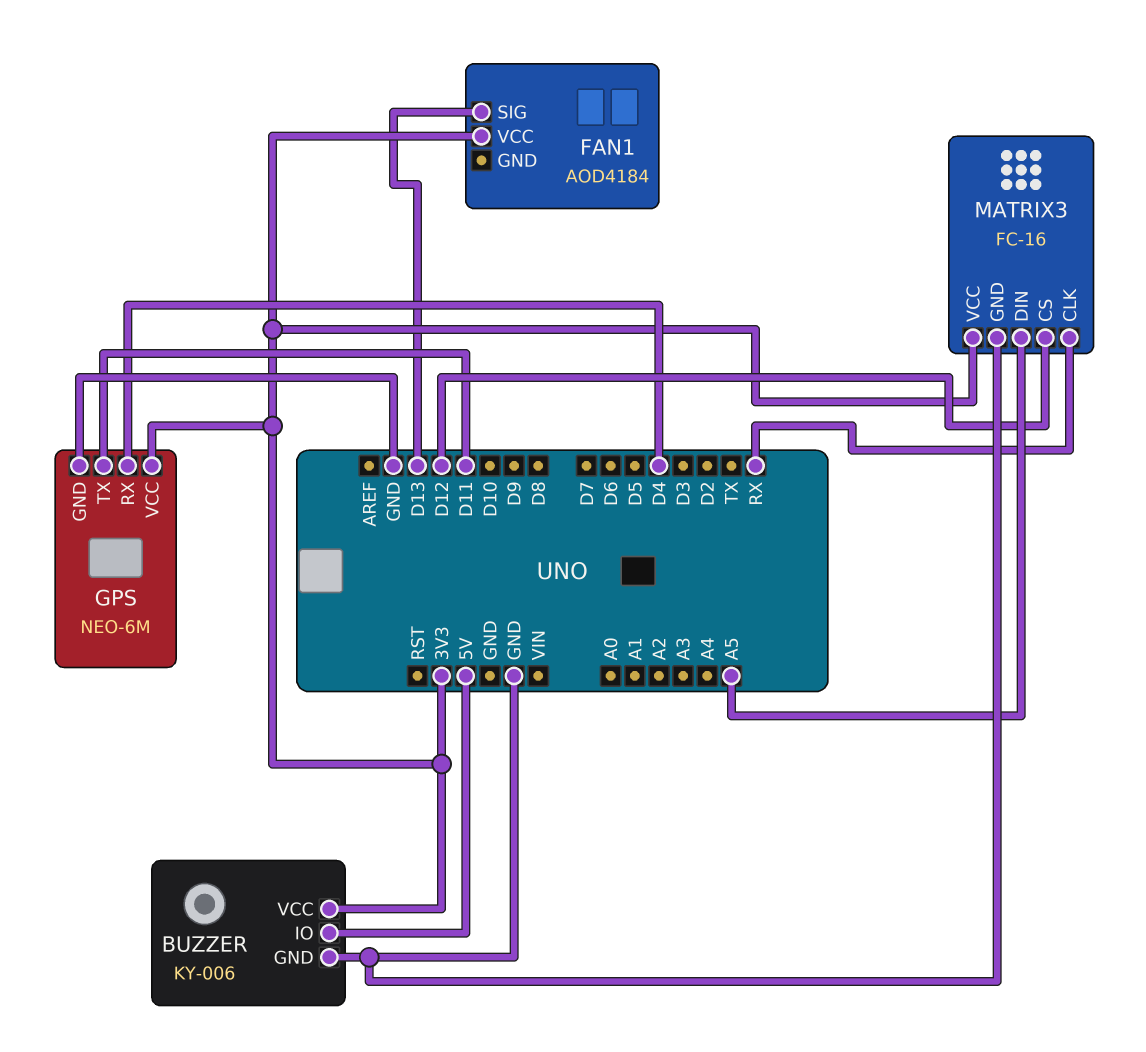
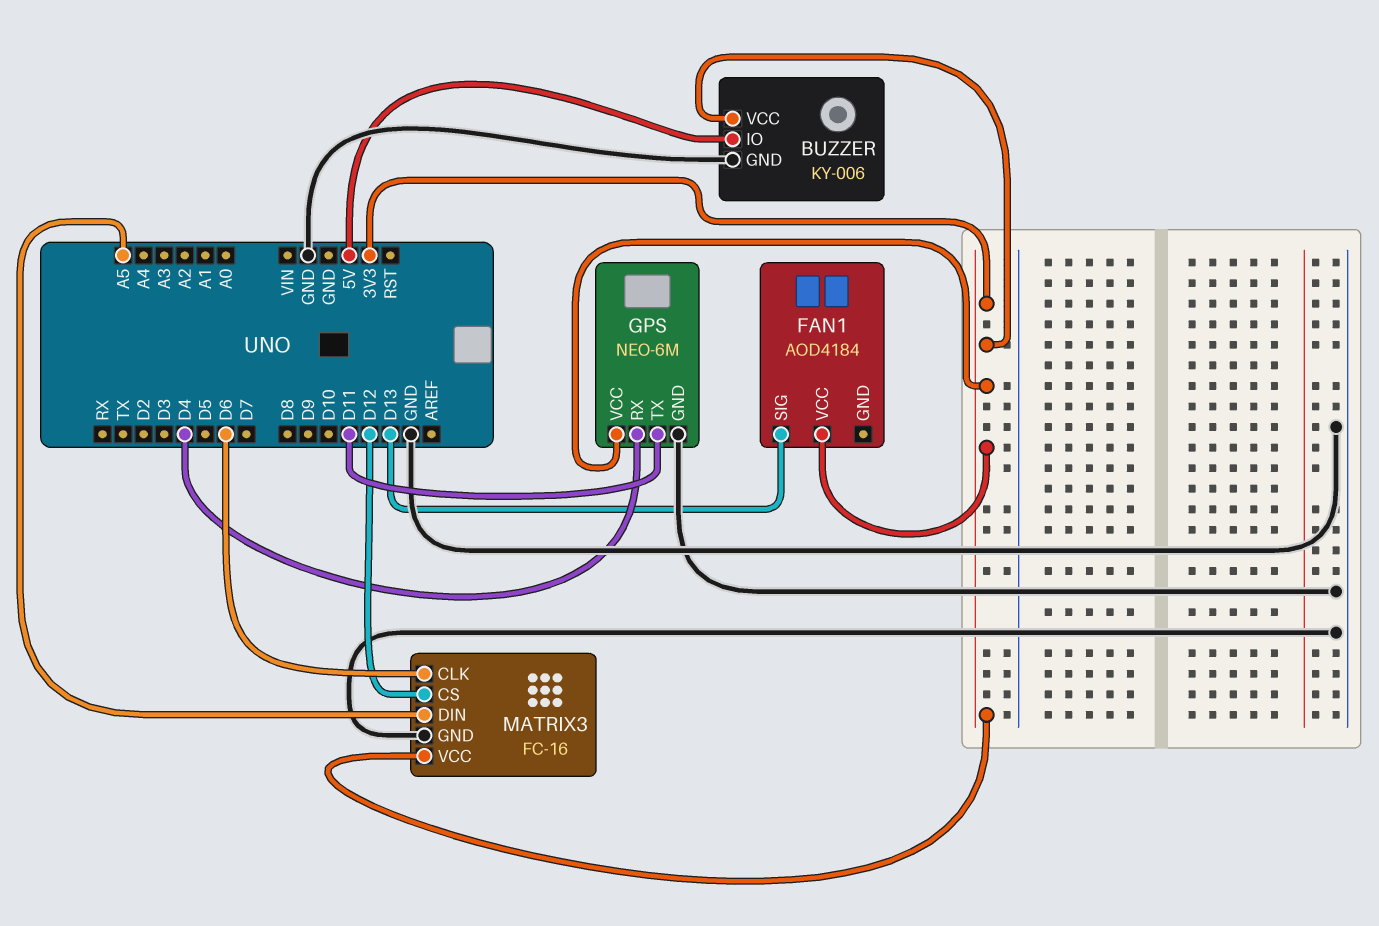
MATRIX3 pin CLK: RX -> D6

